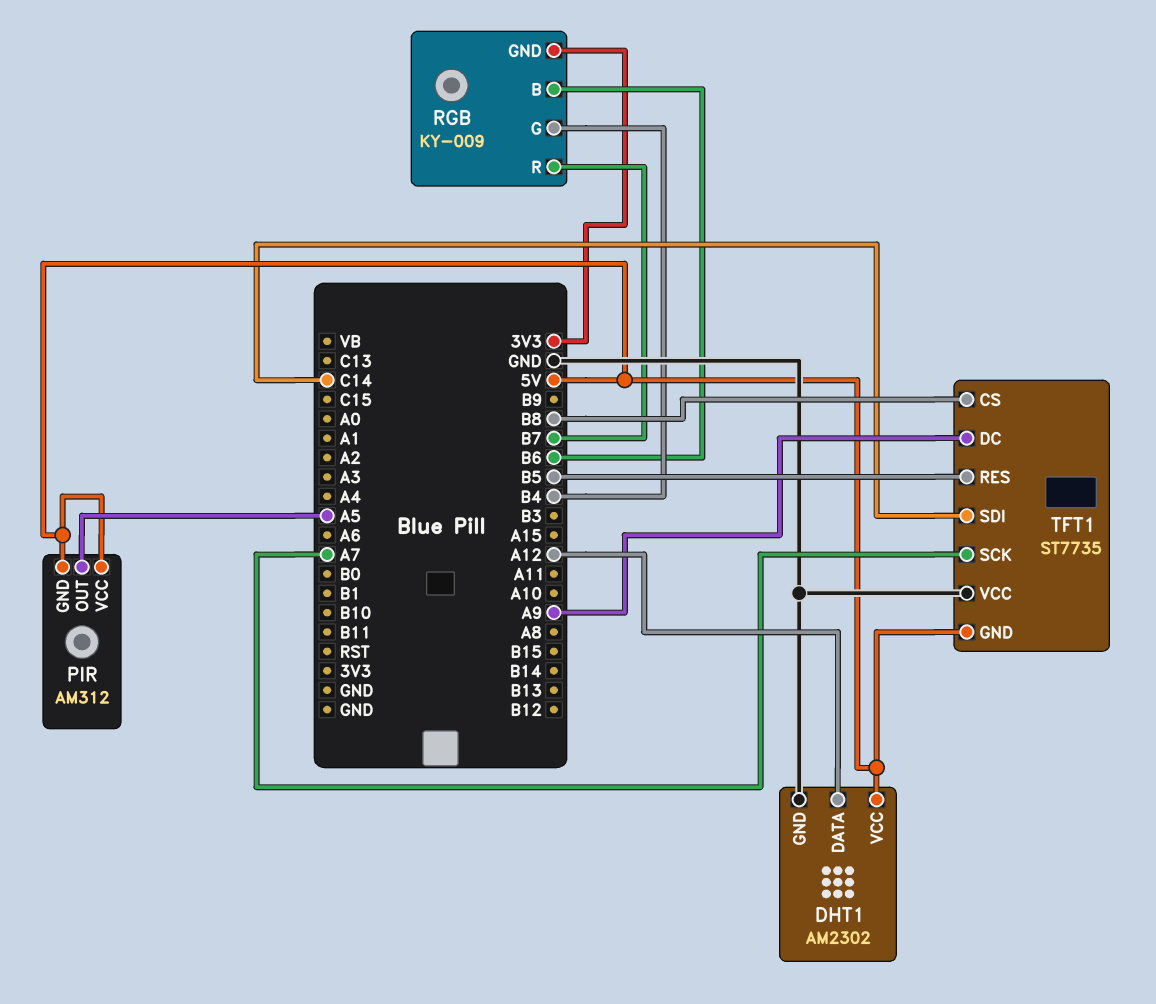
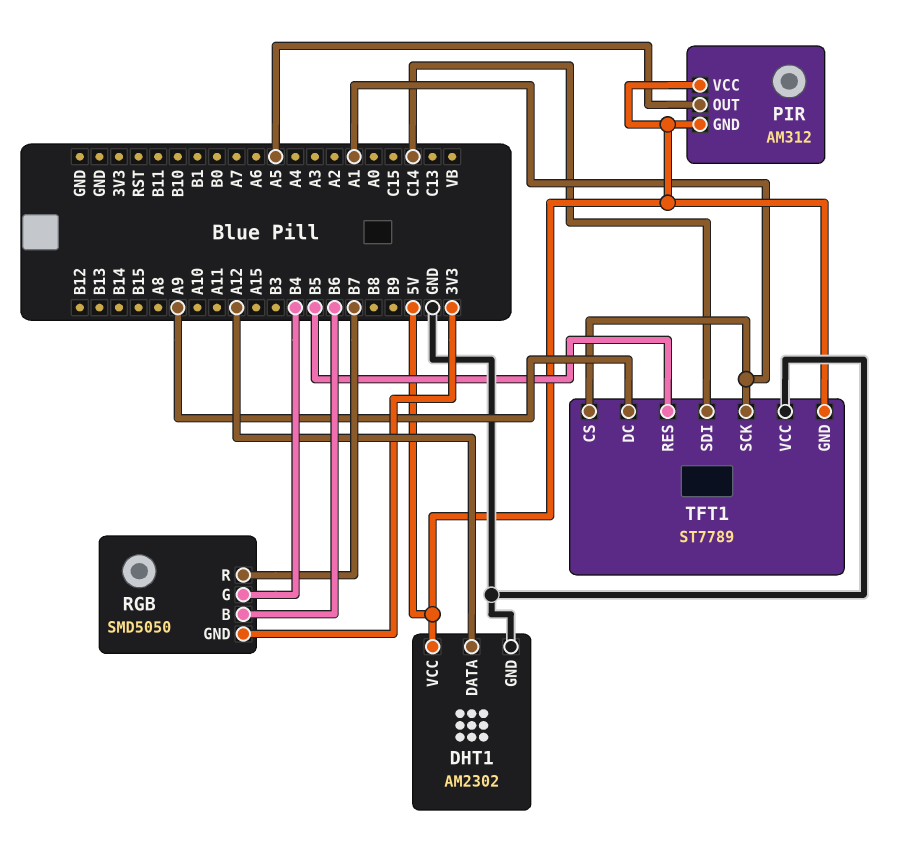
RGB: KY-009 -> SMD5050
TFT1: ST7735 -> ST7789
TFT1 pin CS: B8 -> A1
TFT1 pin SCK: A7 -> A1

